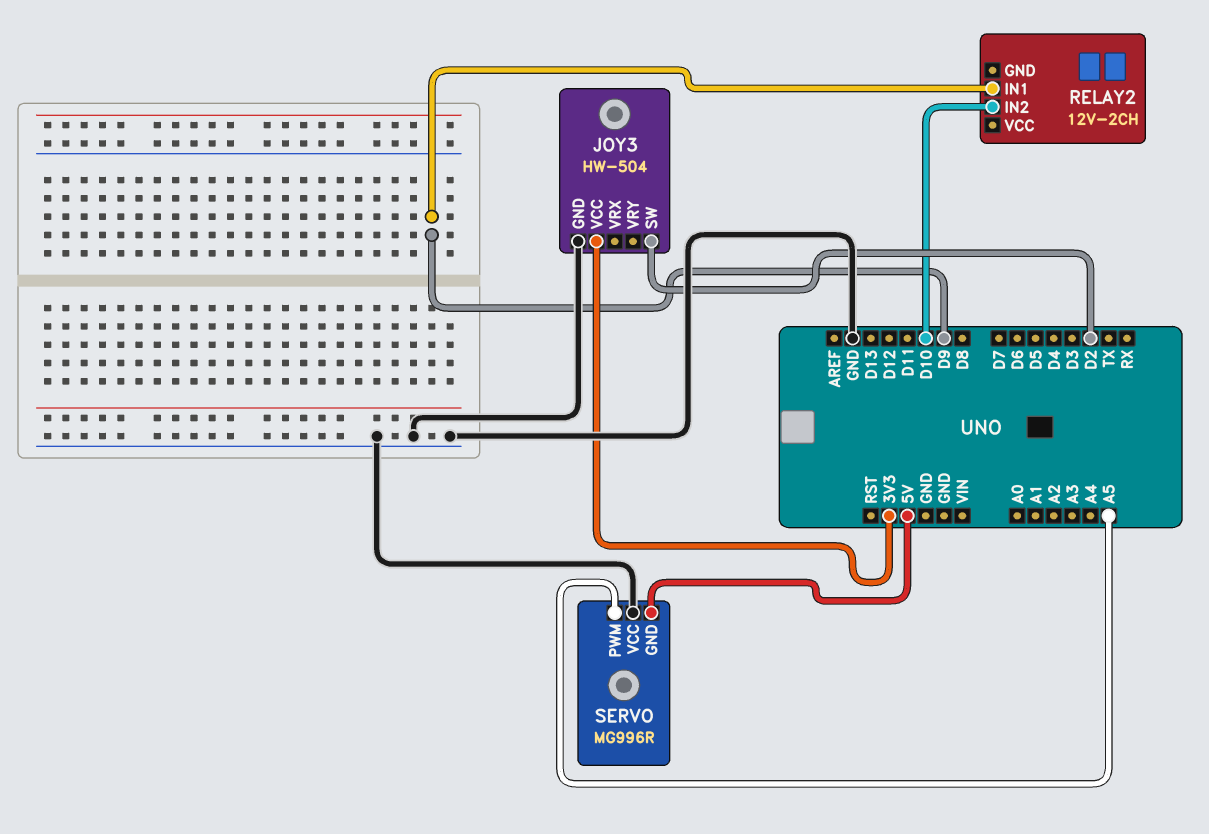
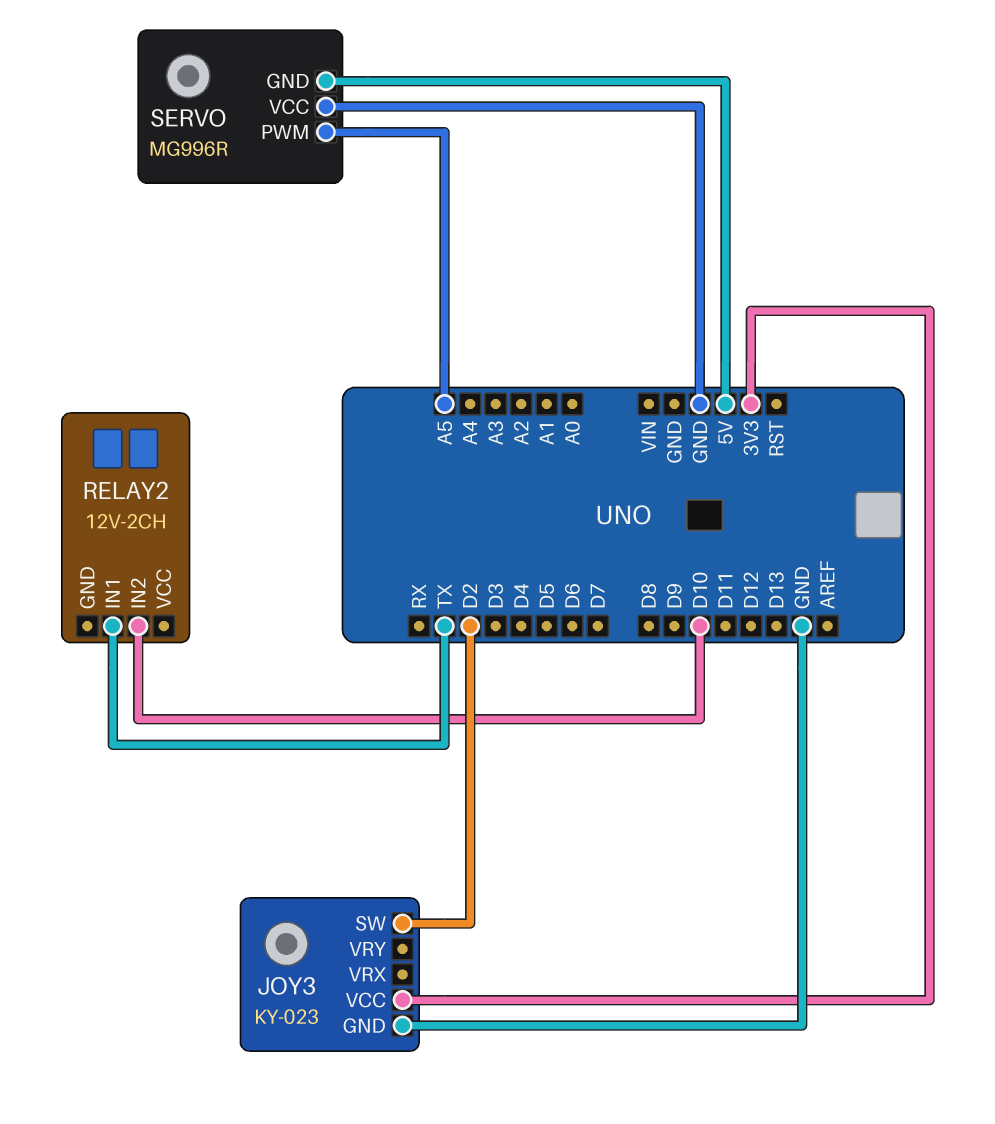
JOY3: HW-504 -> KY-023
RELAY2 pin IN1: D9 -> TX

